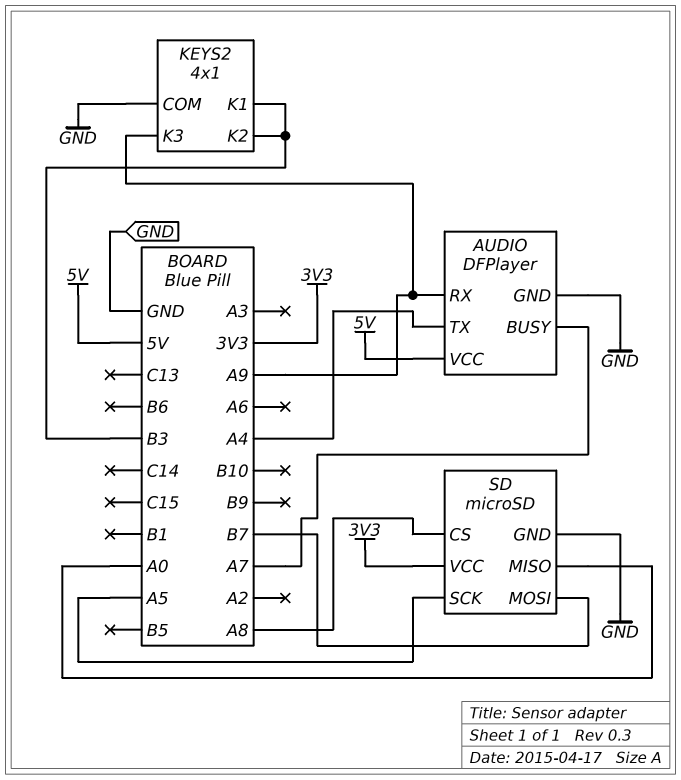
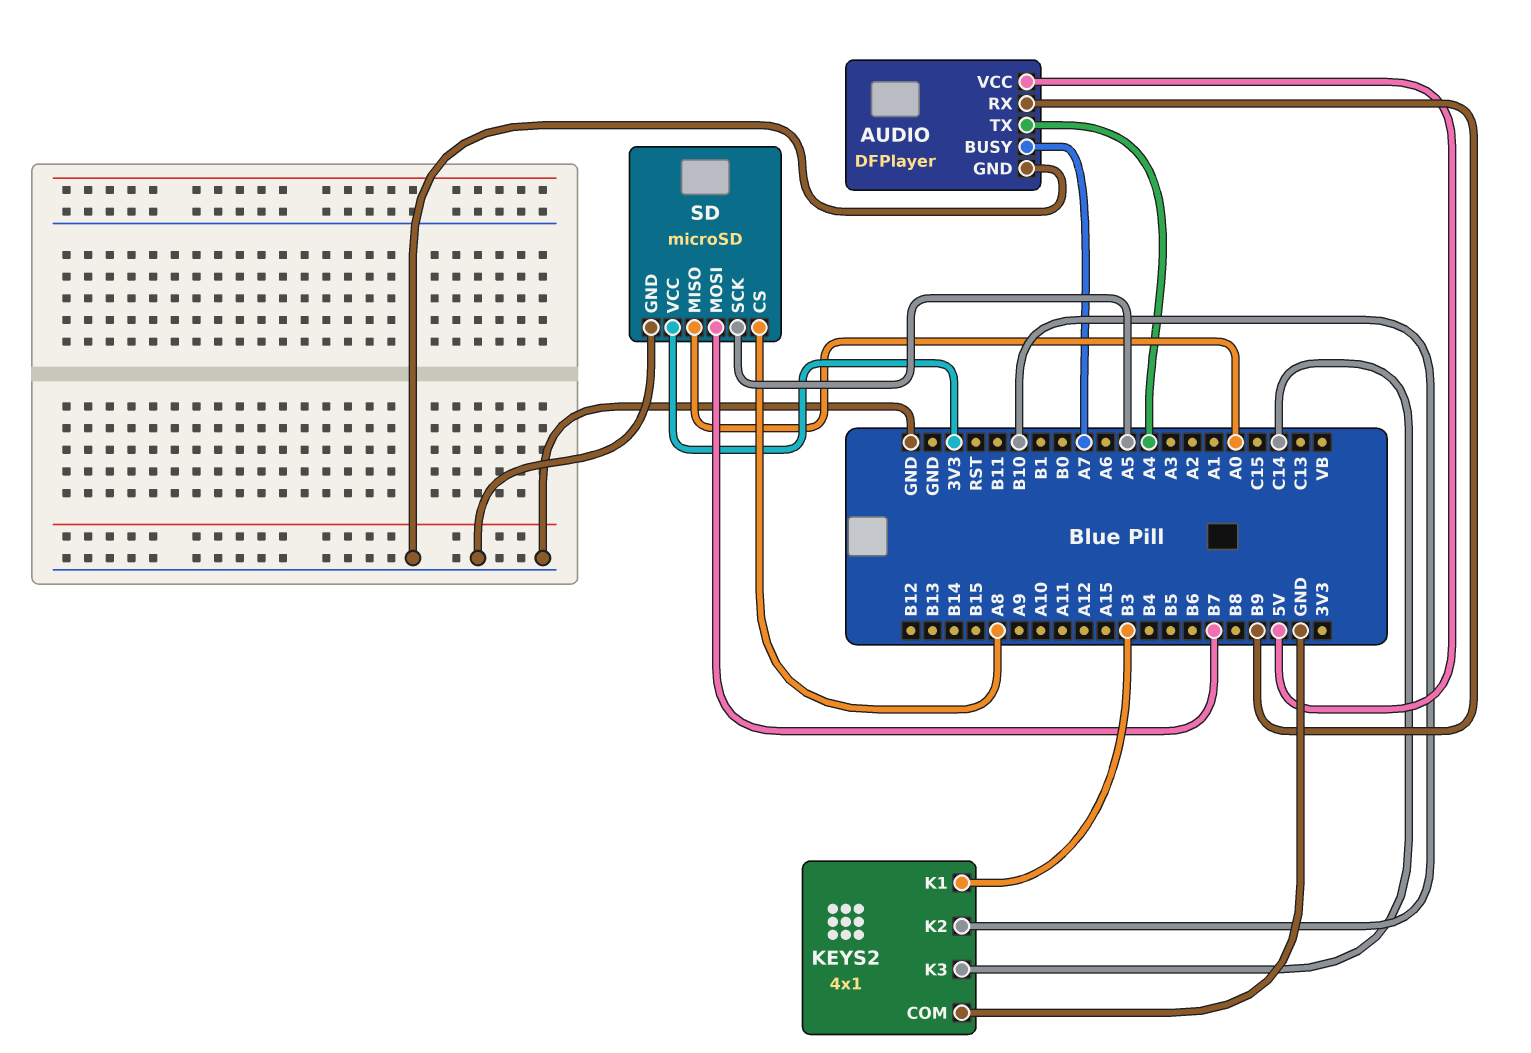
AUDIO pin RX: A9 -> B9
KEYS2 pin K2: B3 -> B10
KEYS2 pin K3: A9 -> C14

